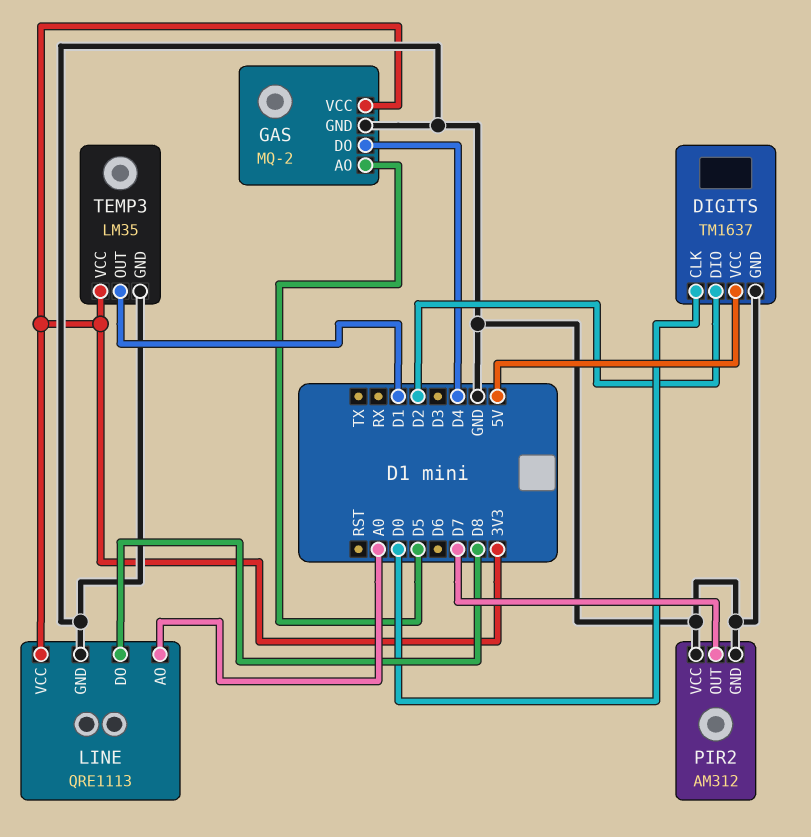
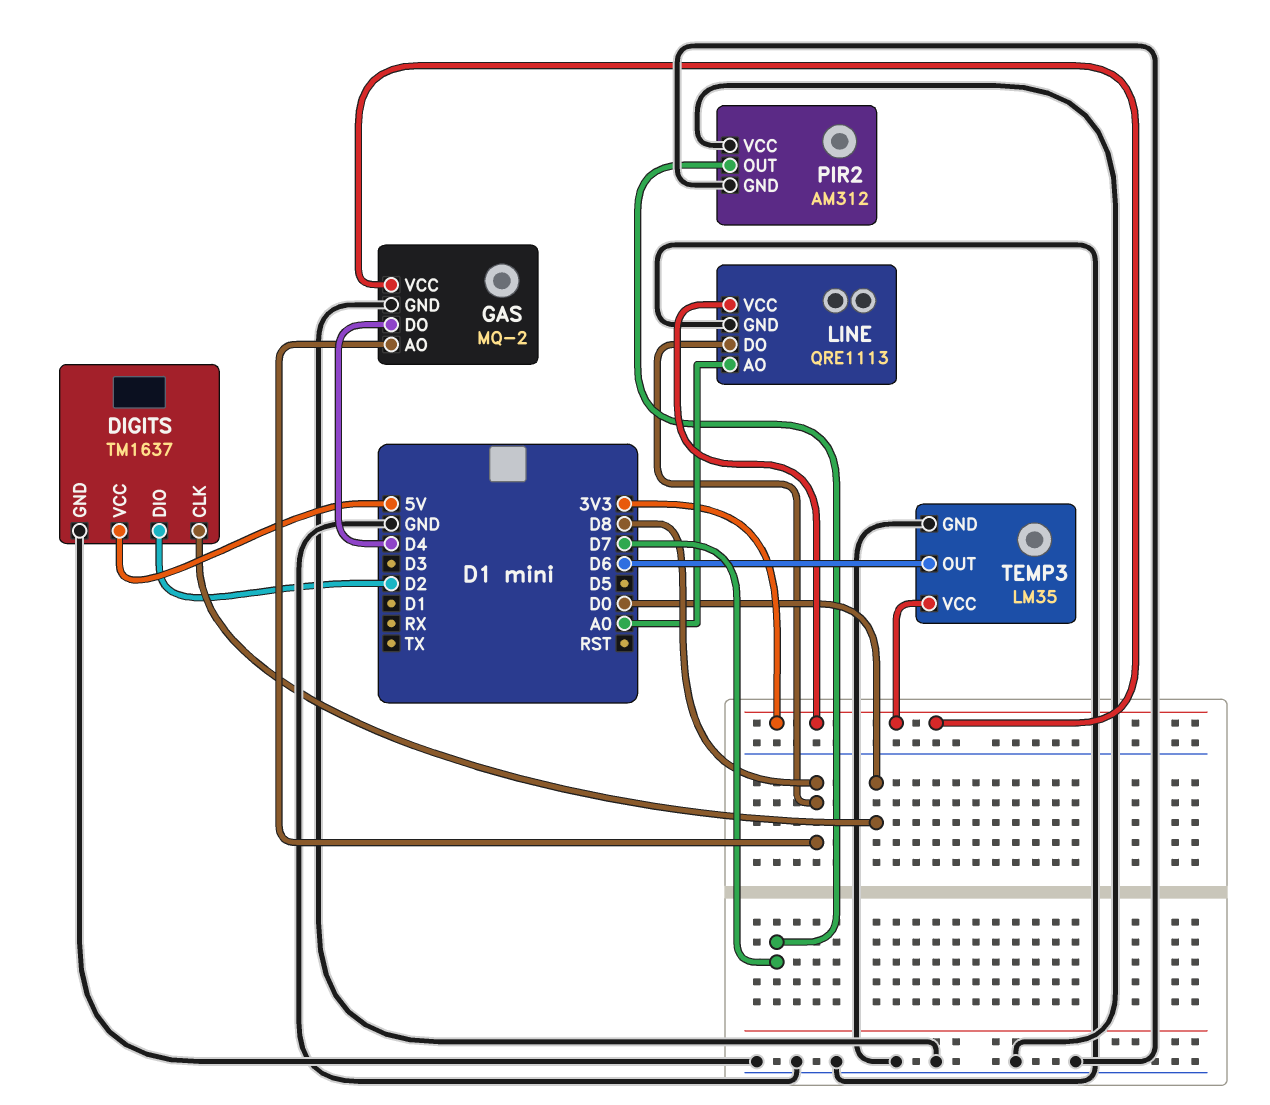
GAS pin AO: D5 -> D8
TEMP3 pin OUT: D1 -> D6

